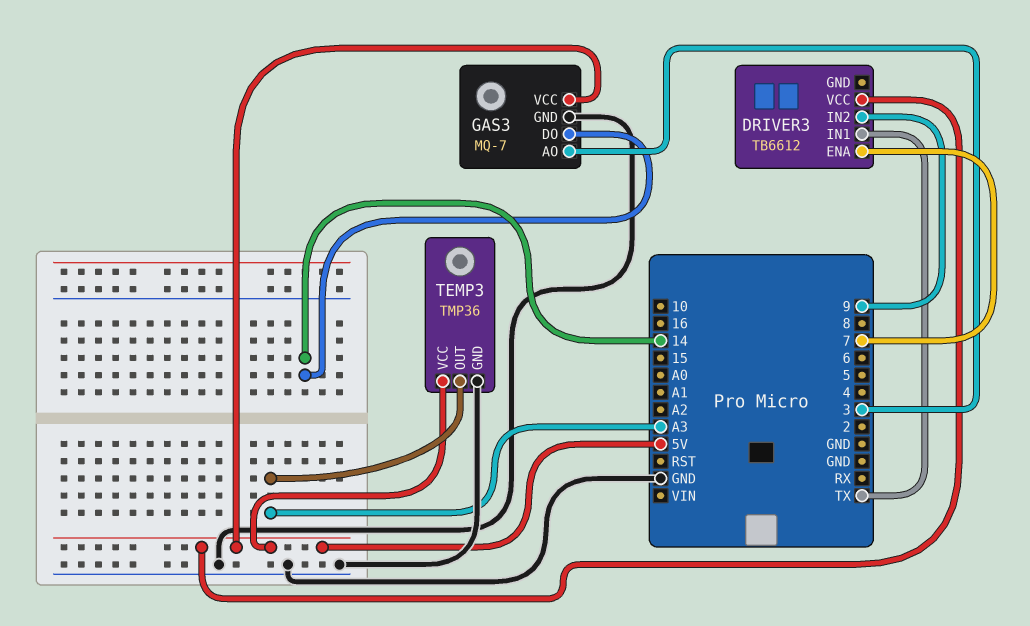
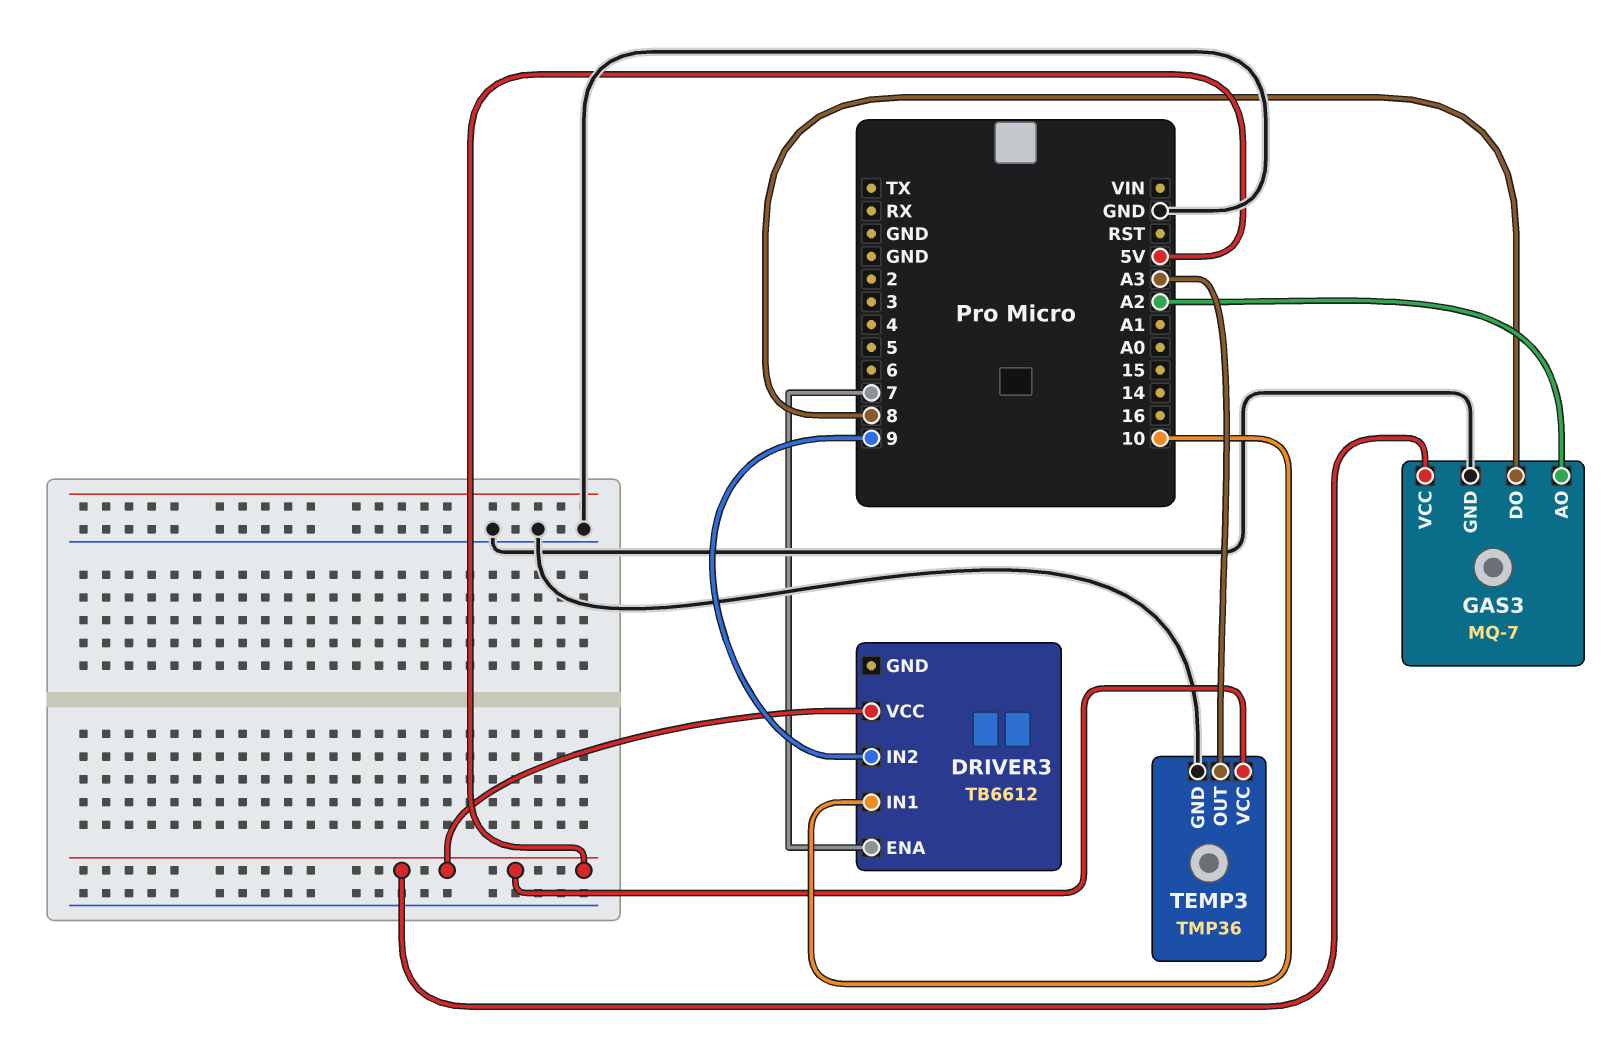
DRIVER3 pin IN1: TX -> 10
GAS3 pin AO: 3 -> A2
GAS3 pin DO: 14 -> 8

